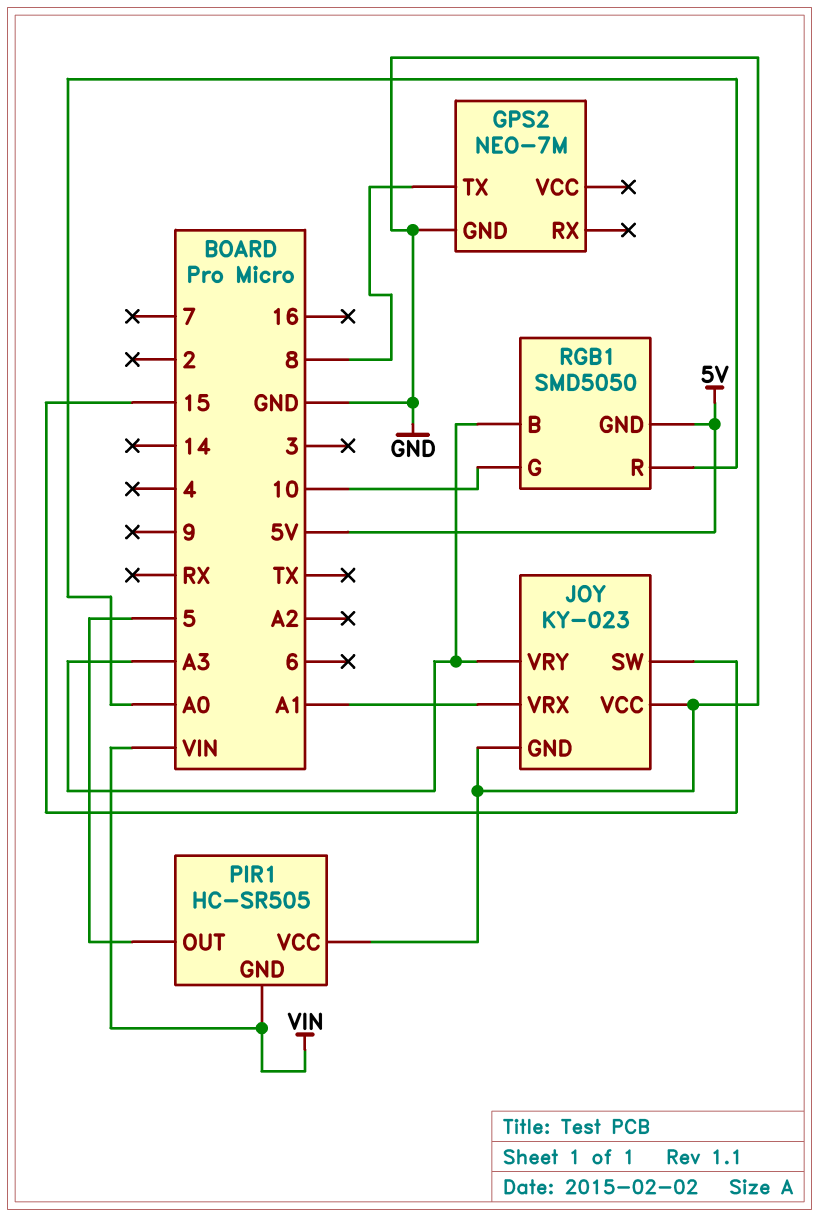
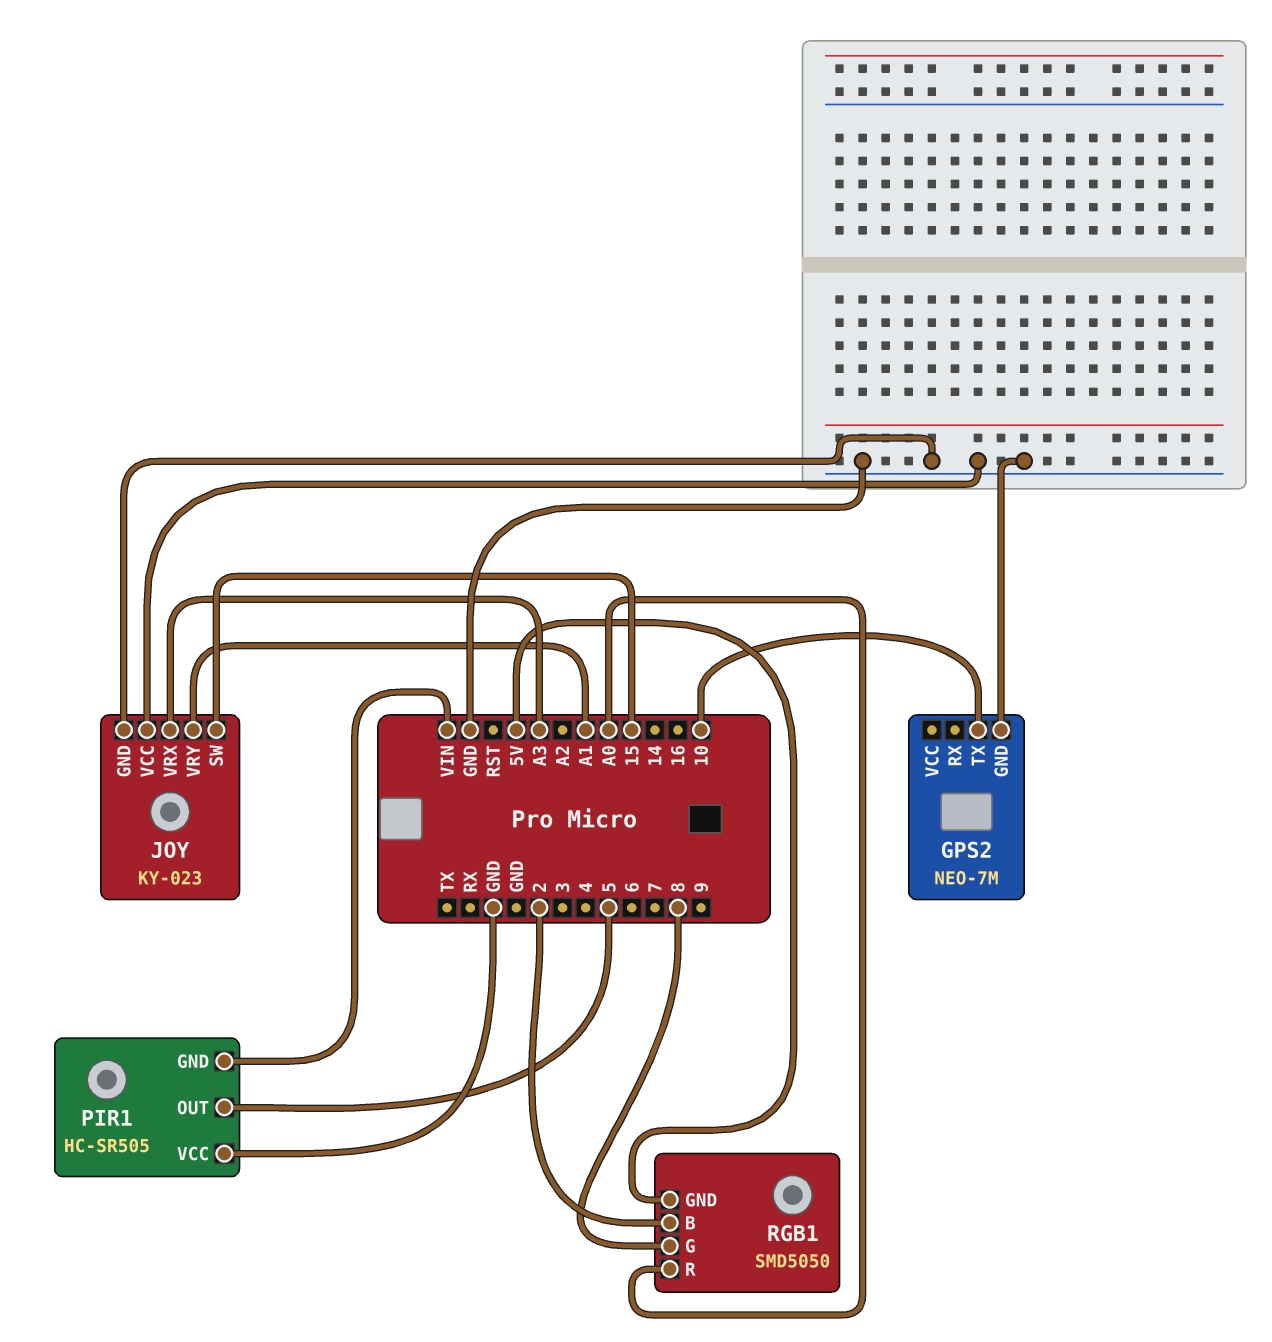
GPS2 pin TX: 8 -> 10
JOY pin VRX: A1 -> A3
JOY pin VRY: A3 -> A1
RGB1 pin B: A3 -> 2
RGB1 pin G: 10 -> 8

